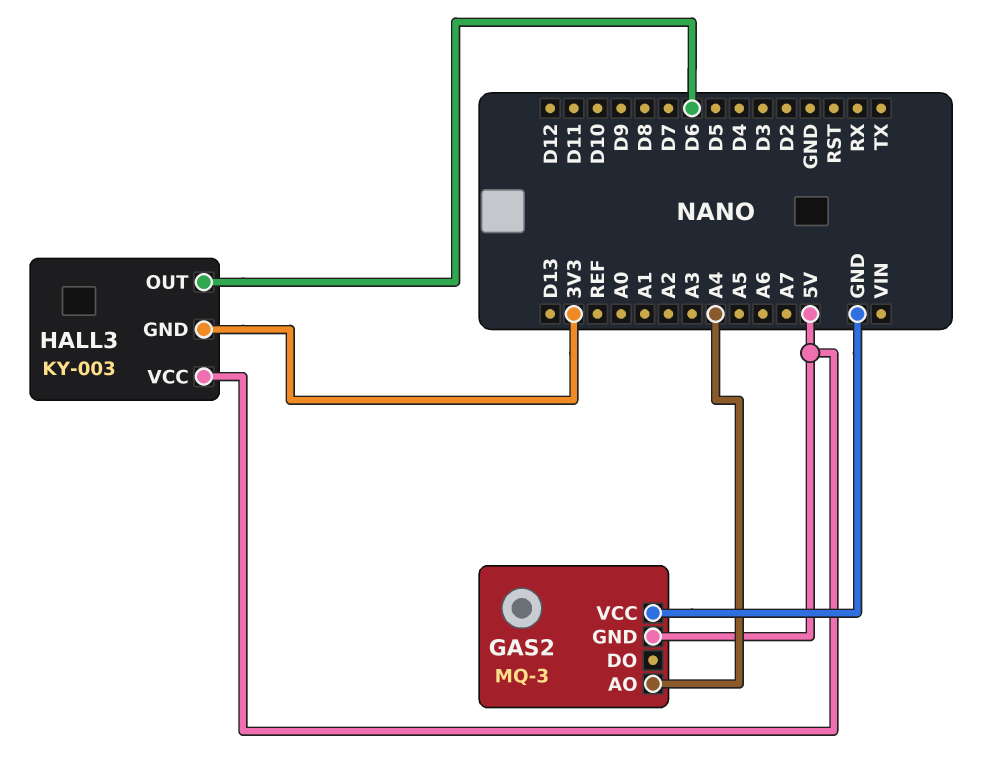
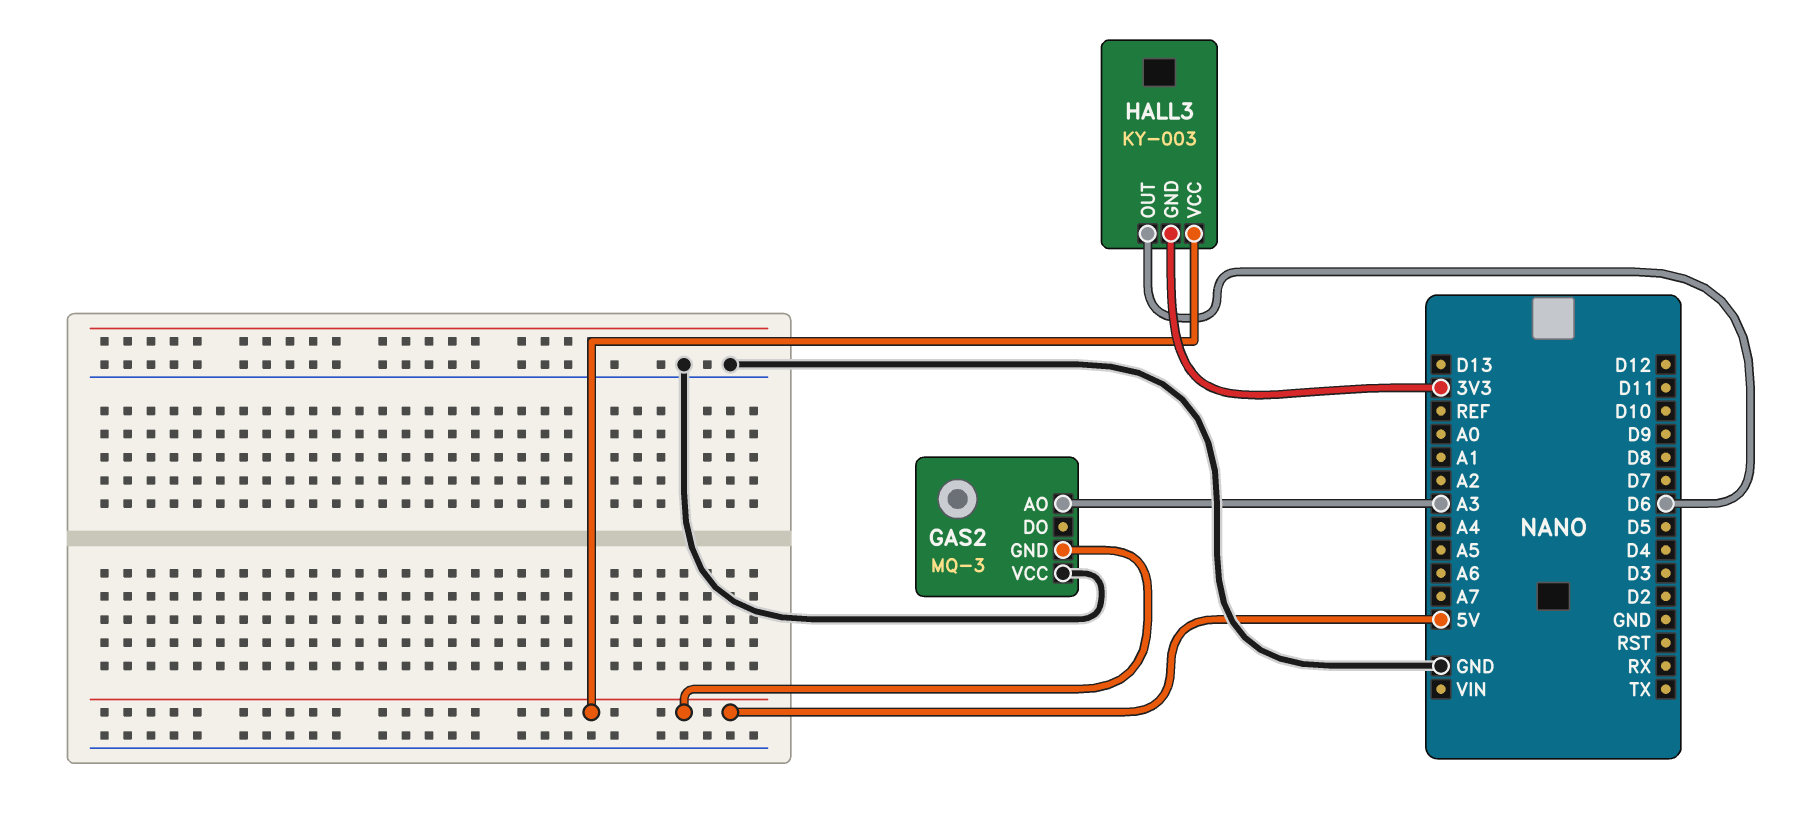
GAS2 pin AO: A4 -> A3

